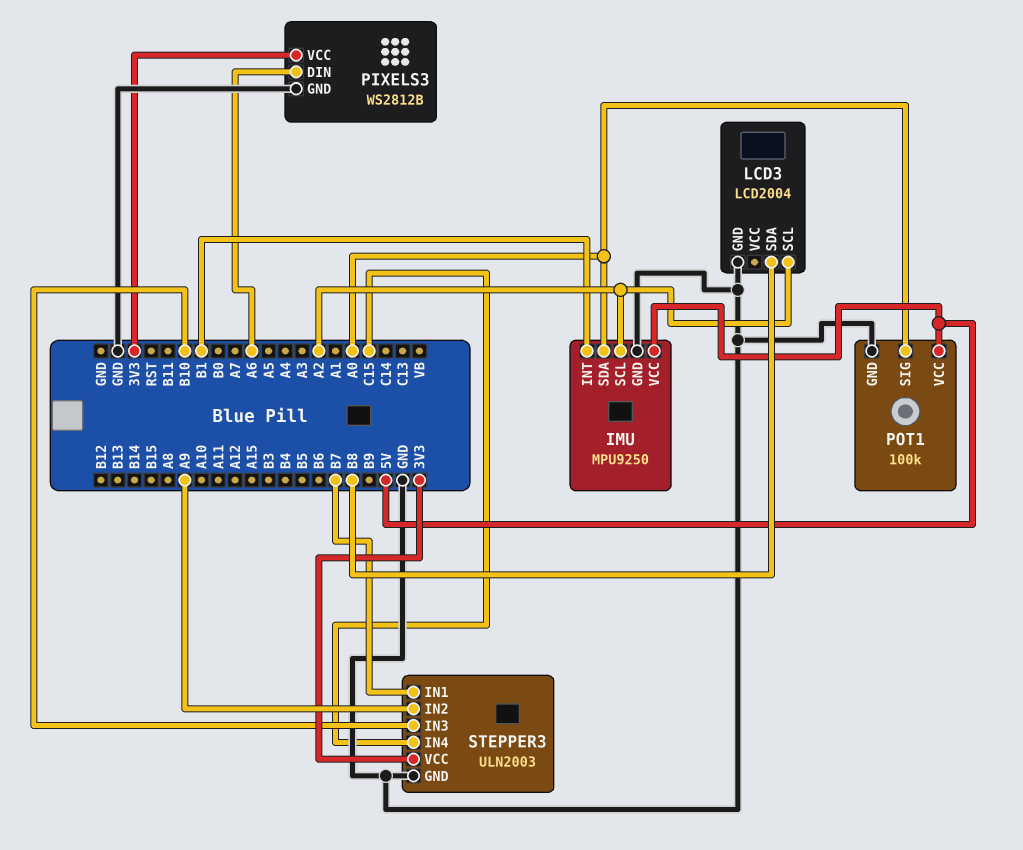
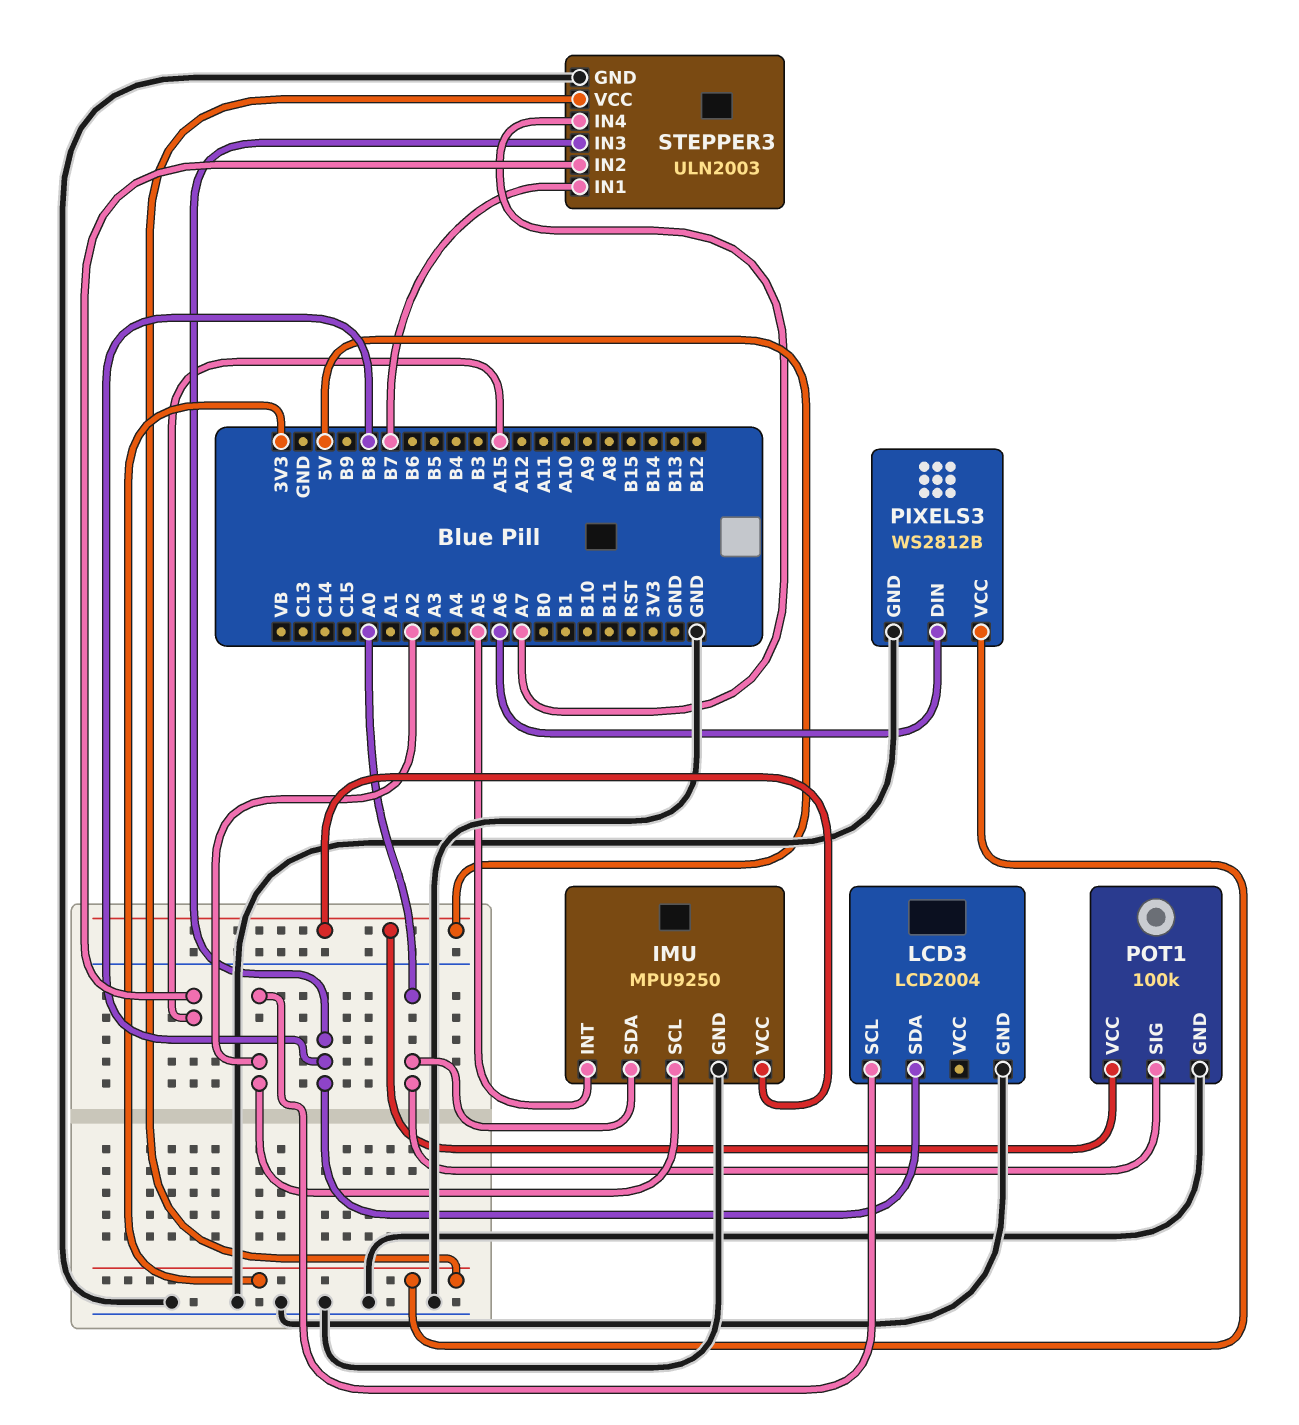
IMU pin INT: B1 -> A5
STEPPER3 pin IN2: A9 -> A15
STEPPER3 pin IN3: B10 -> B8
STEPPER3 pin IN4: C15 -> A7

